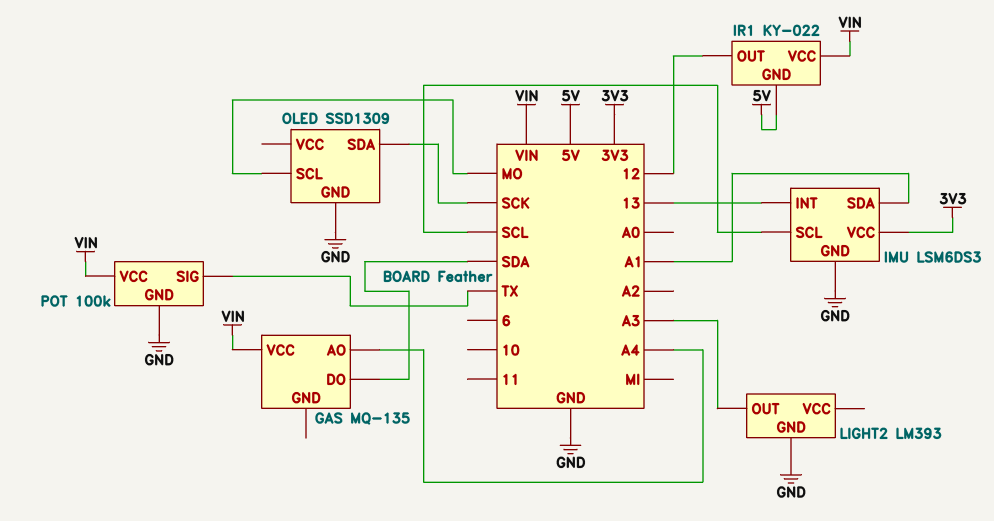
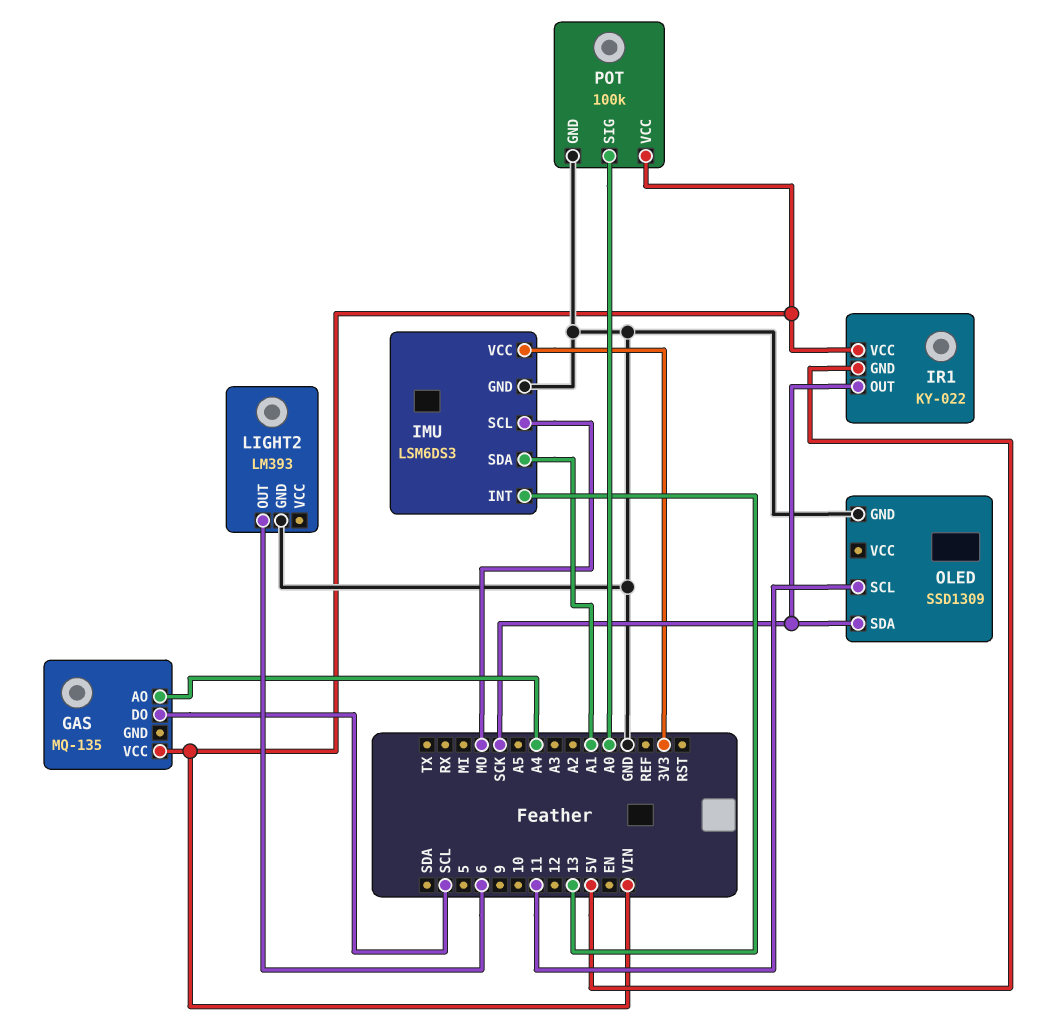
GAS pin DO: SDA -> SCL
IMU pin SCL: SCL -> MO
IR1 pin OUT: 12 -> SCK
LIGHT2 pin OUT: A3 -> 6
OLED pin SCL: MO -> 11
POT pin SIG: TX -> A0

